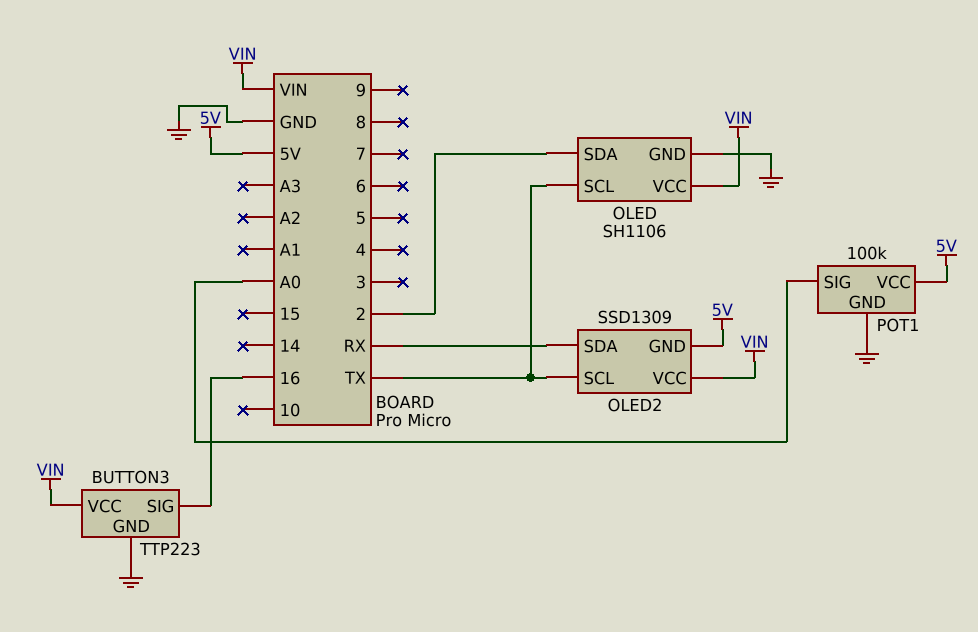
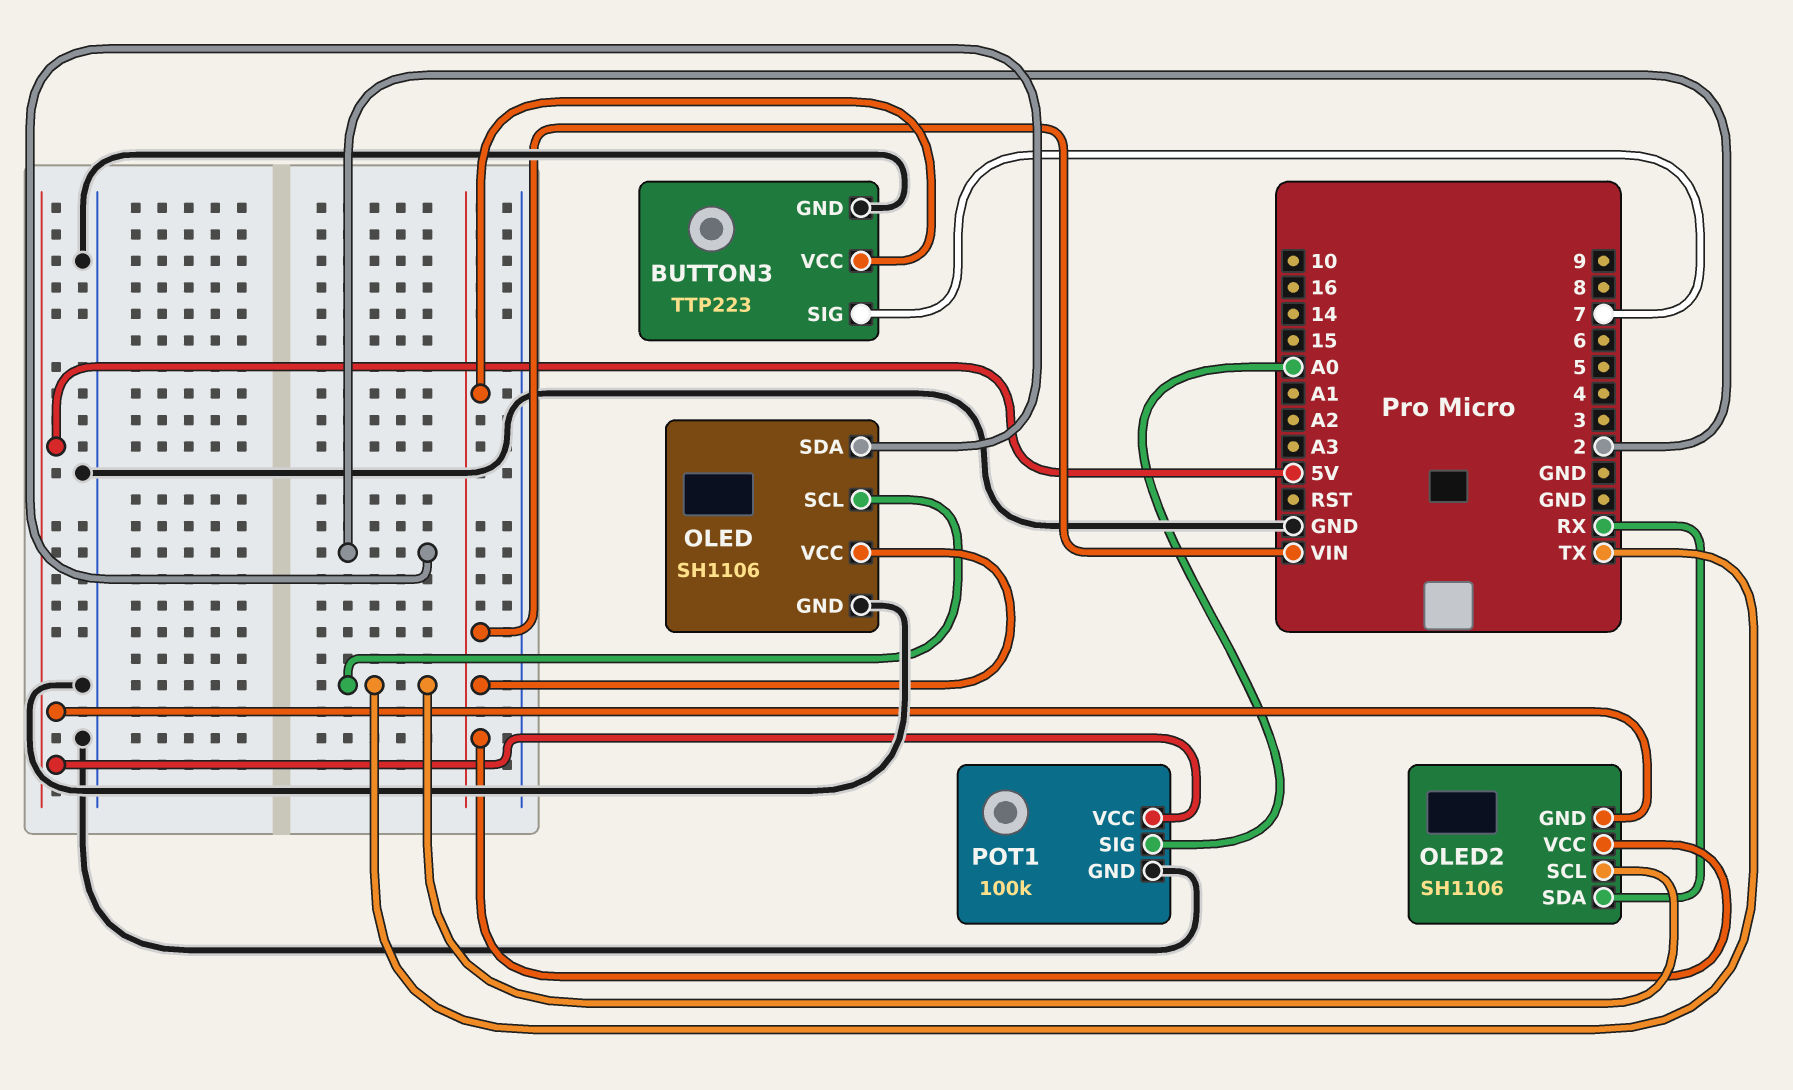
BUTTON3 pin SIG: 16 -> 7
OLED2: SSD1309 -> SH1106

